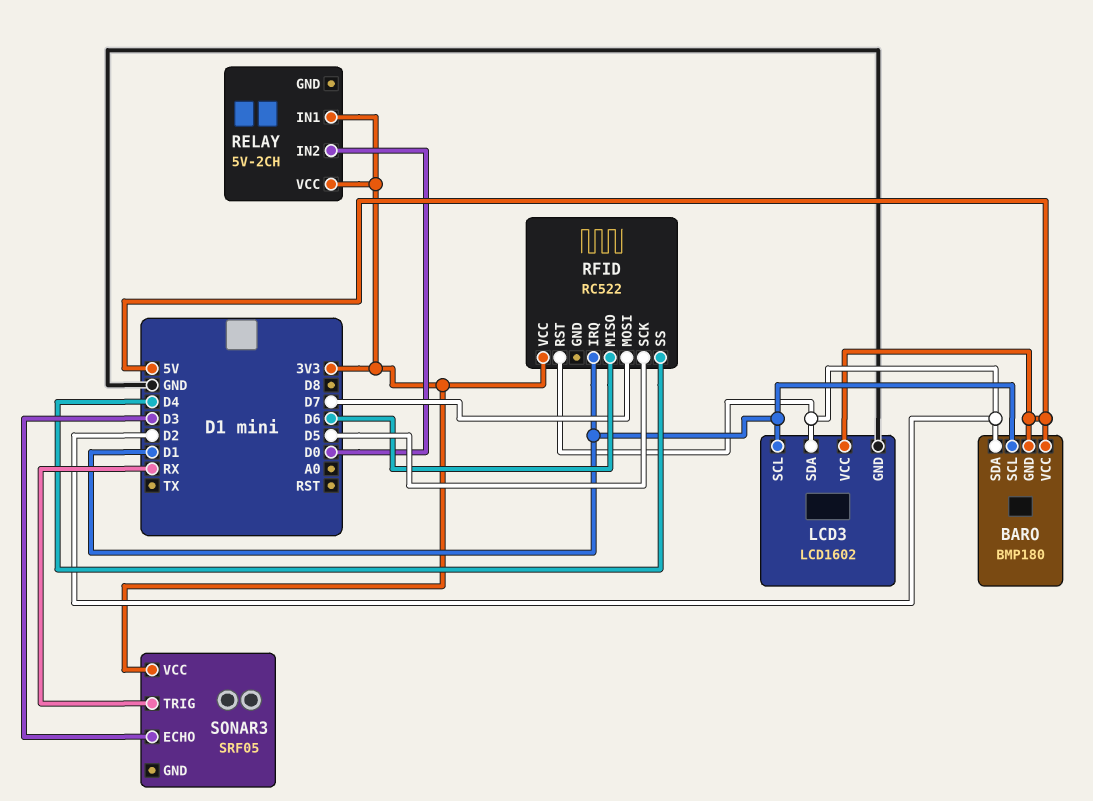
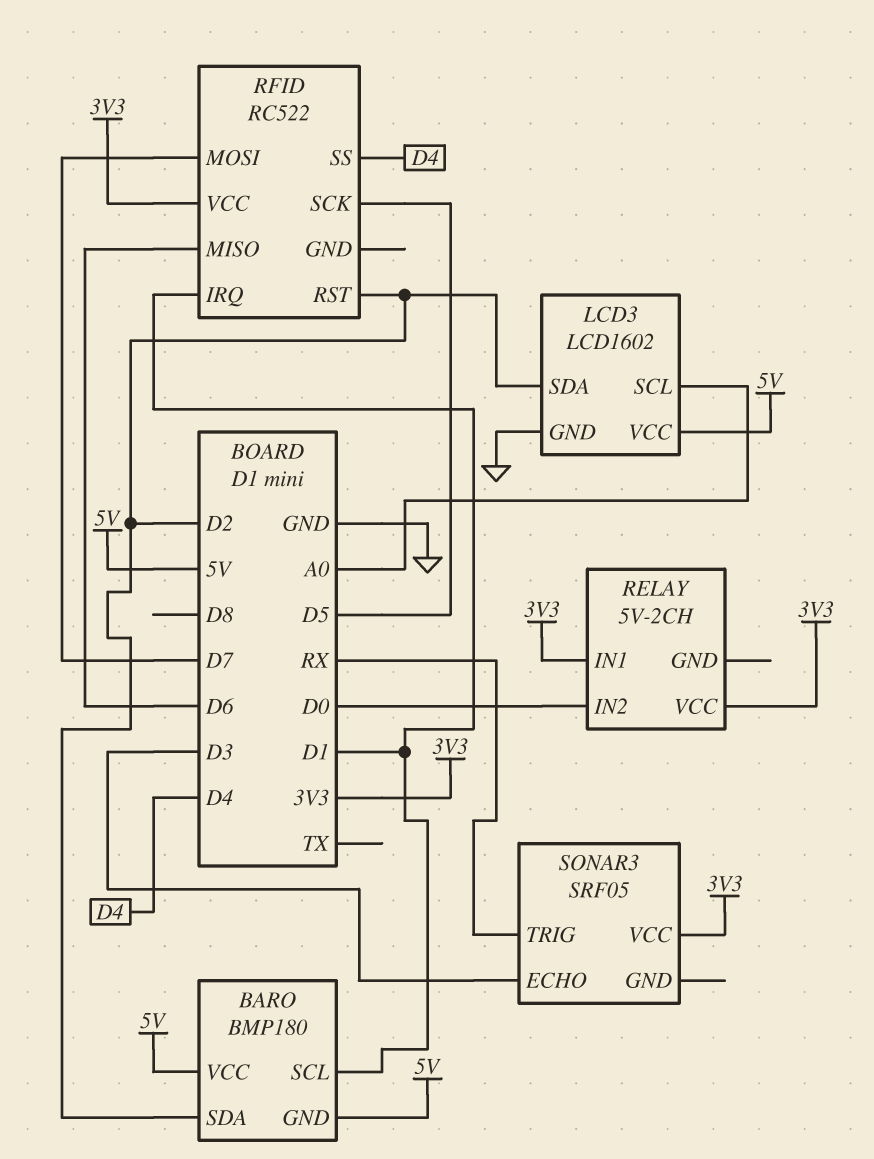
LCD3 pin SCL: D1 -> A0

